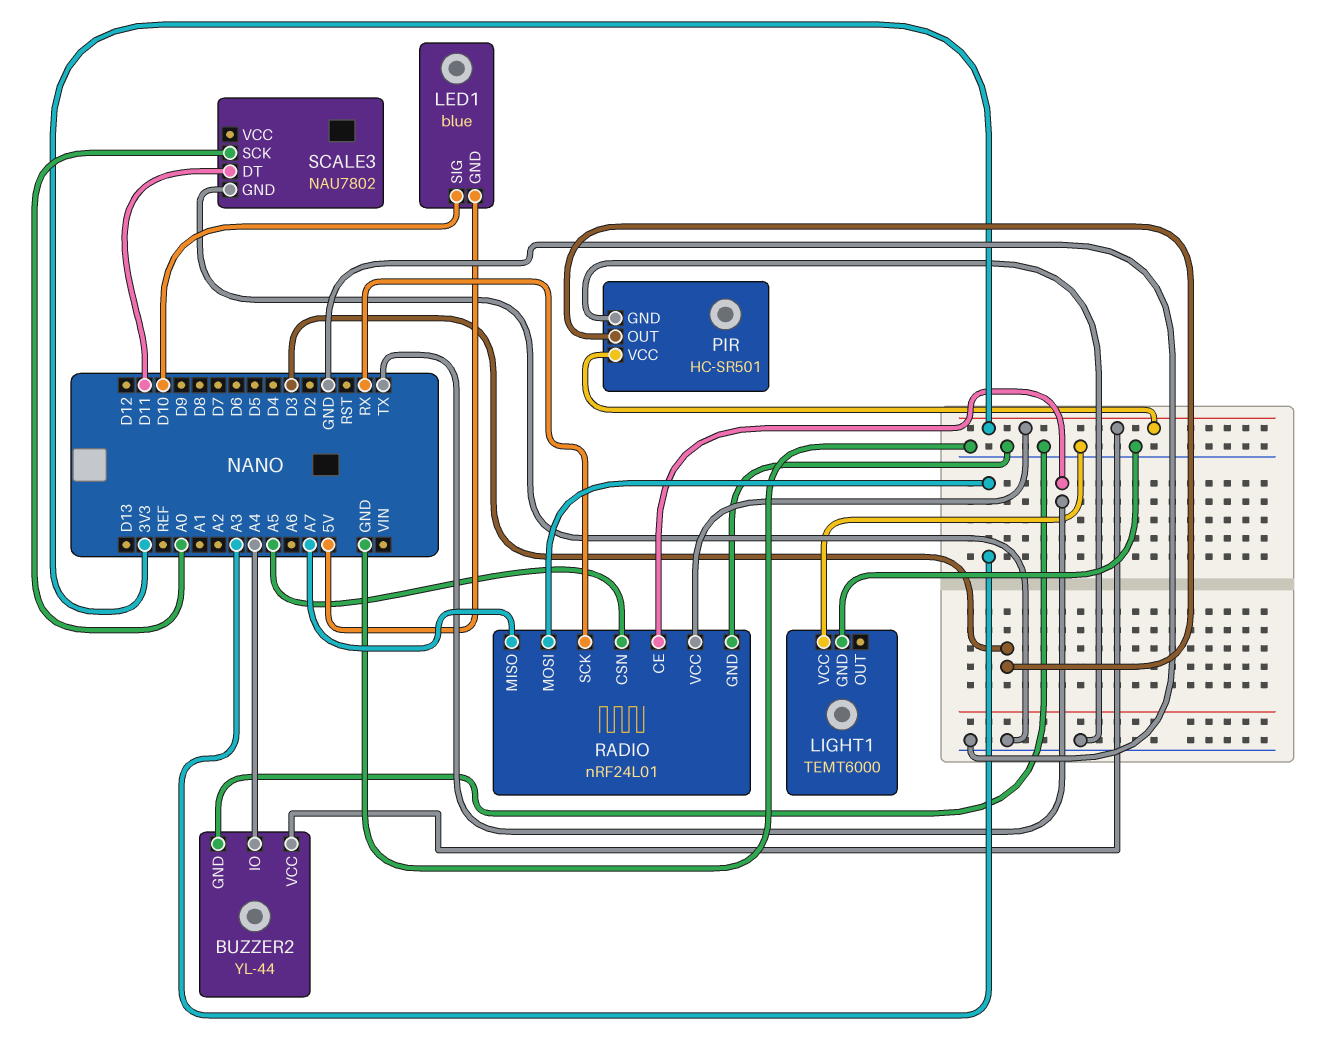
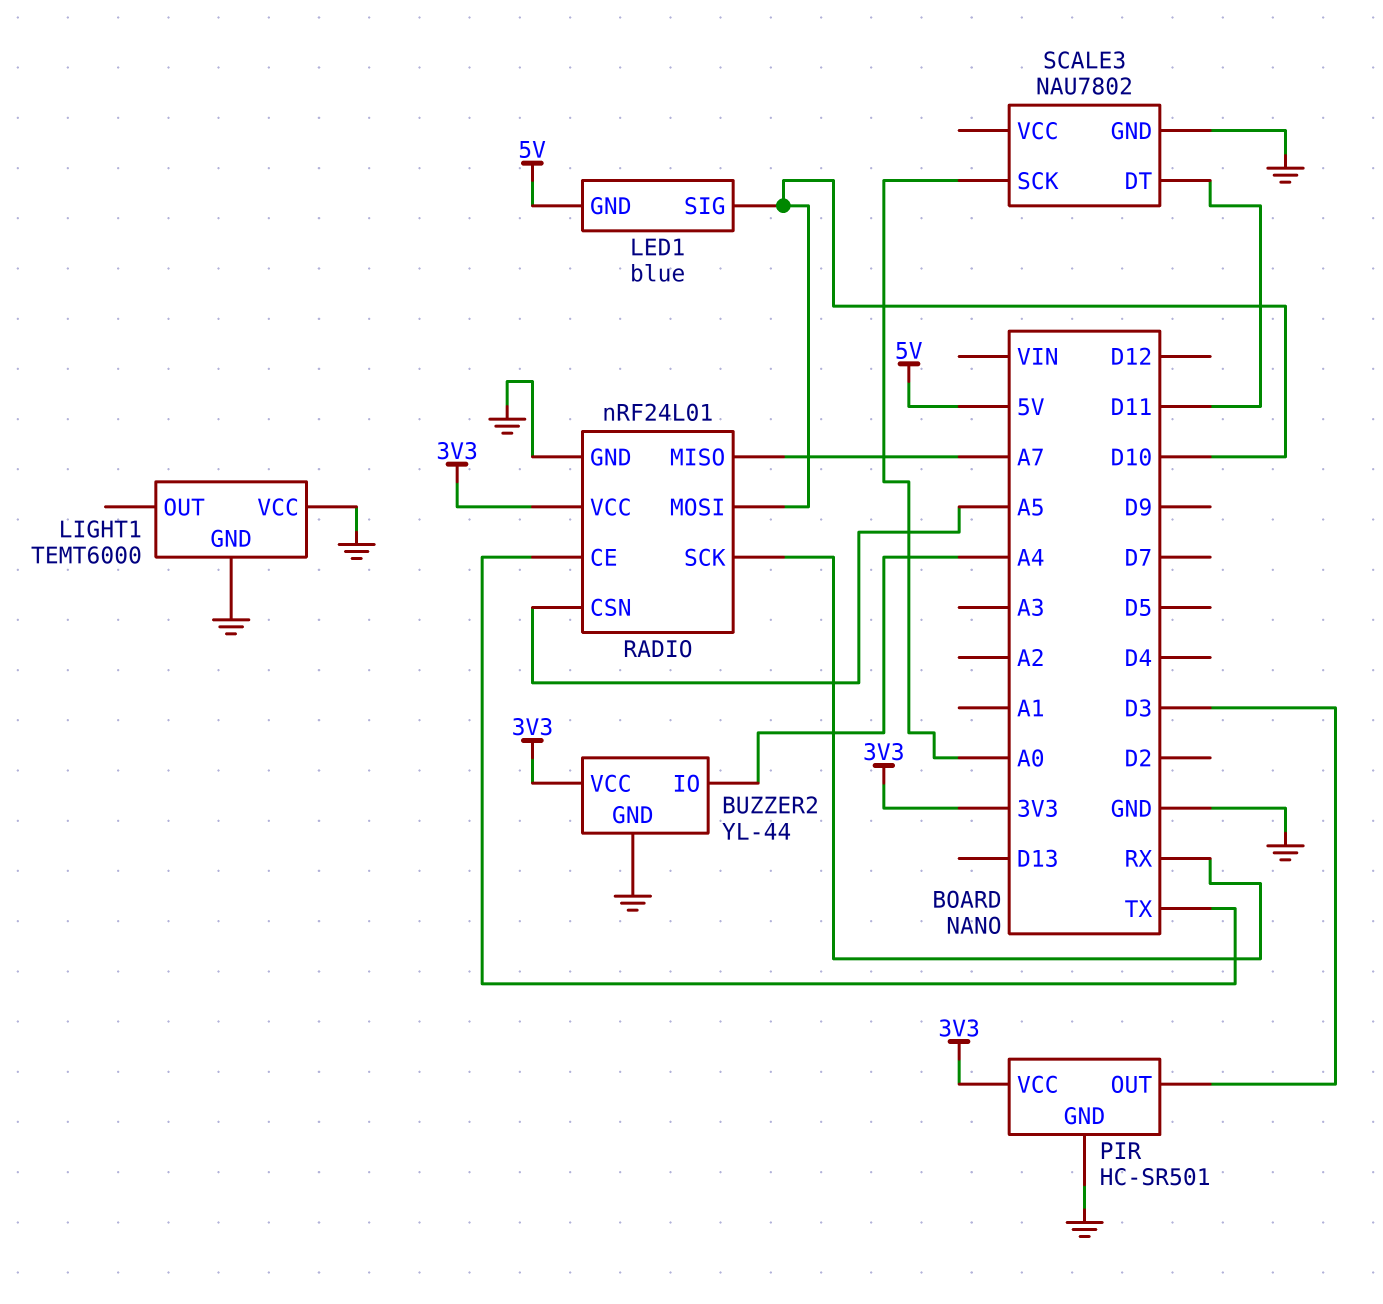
RADIO pin MOSI: A3 -> D10

